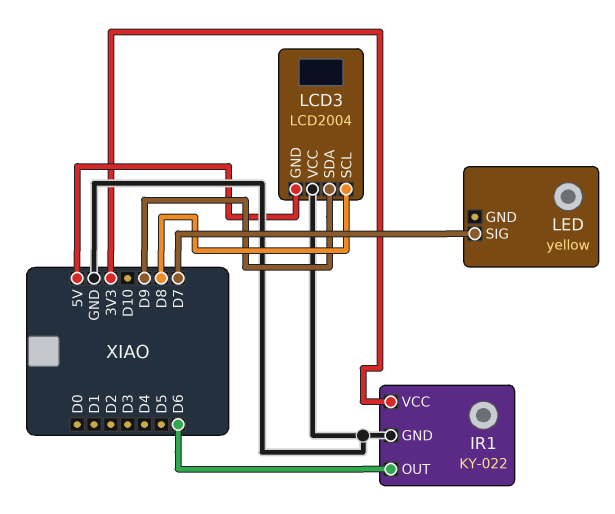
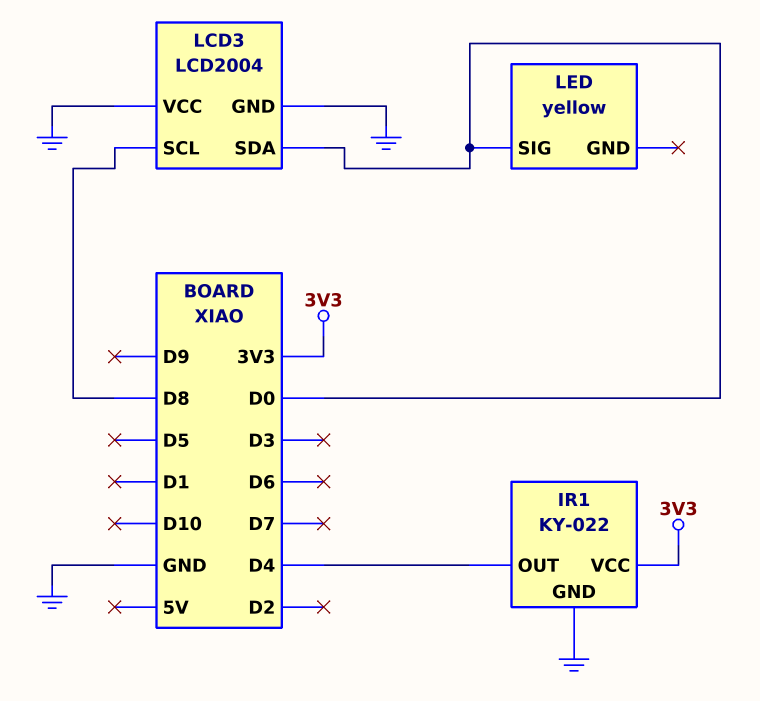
IR1 pin OUT: D6 -> D4
LCD3 pin GND: 5V -> GND
LCD3 pin SDA: D9 -> D0
LED pin SIG: D7 -> D0

